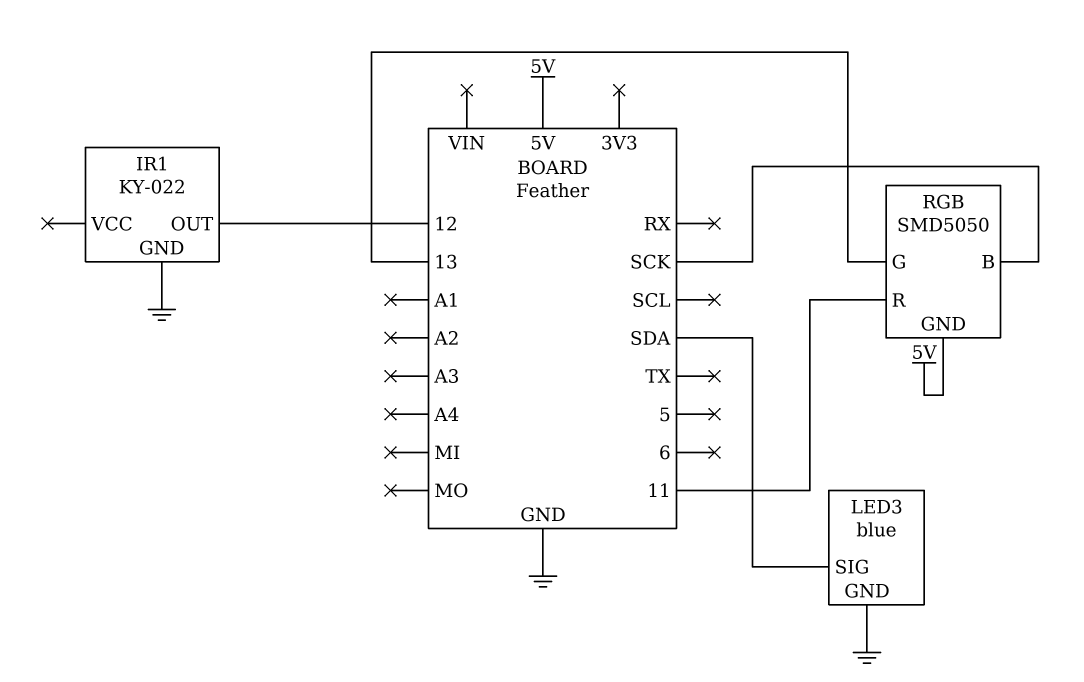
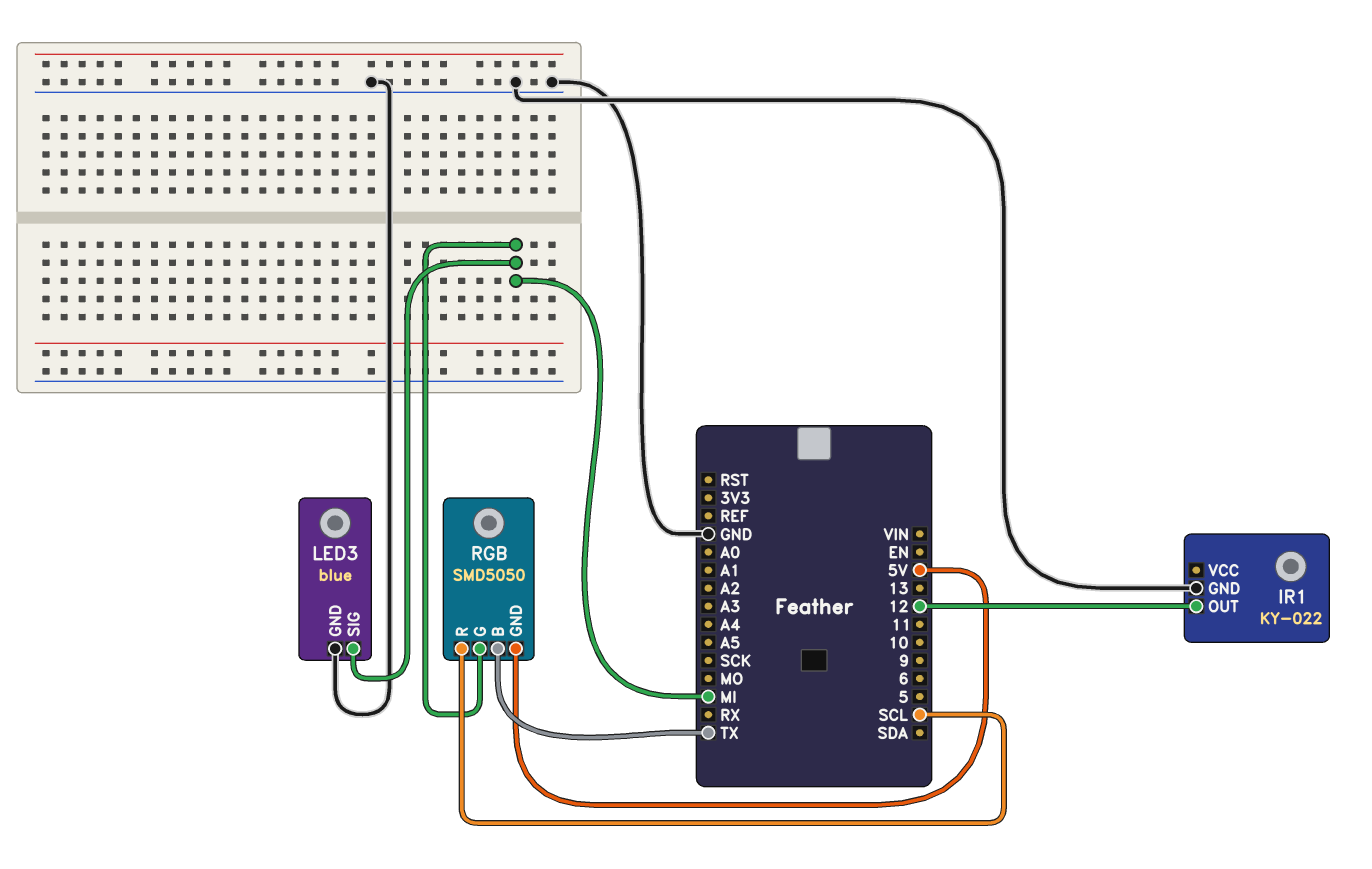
LED3 pin SIG: SDA -> MI
RGB pin B: SCK -> TX
RGB pin G: 13 -> MI
RGB pin R: 11 -> SCL

